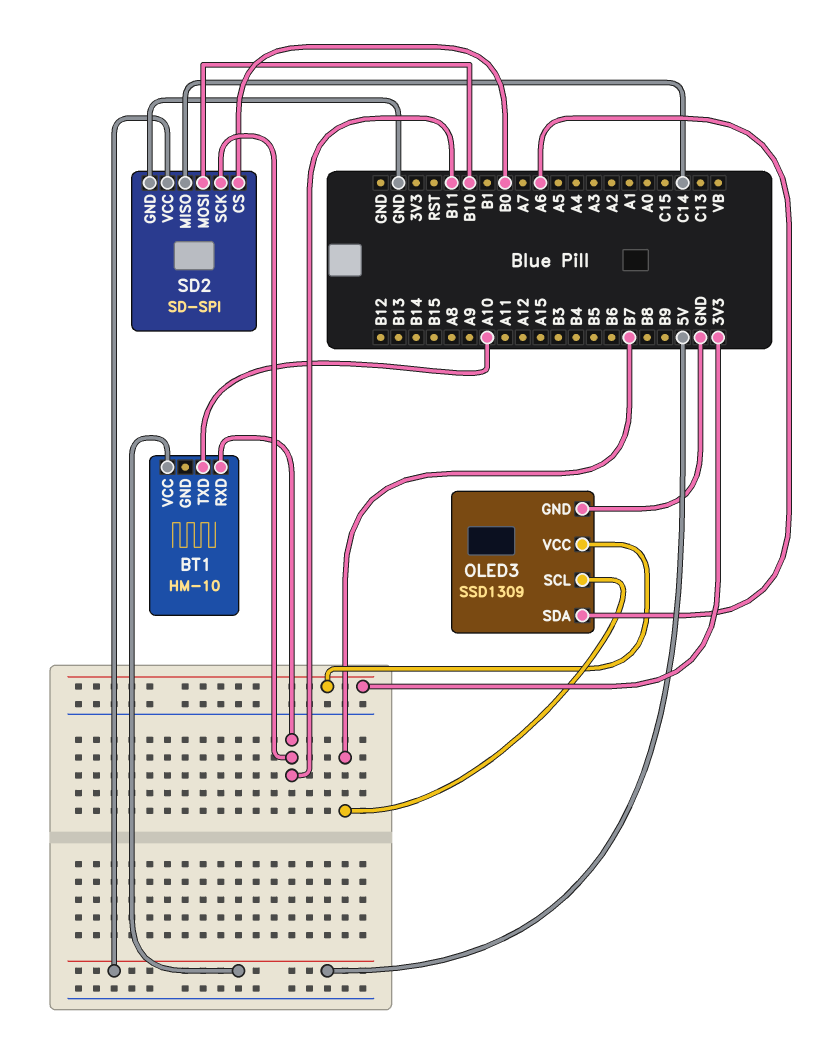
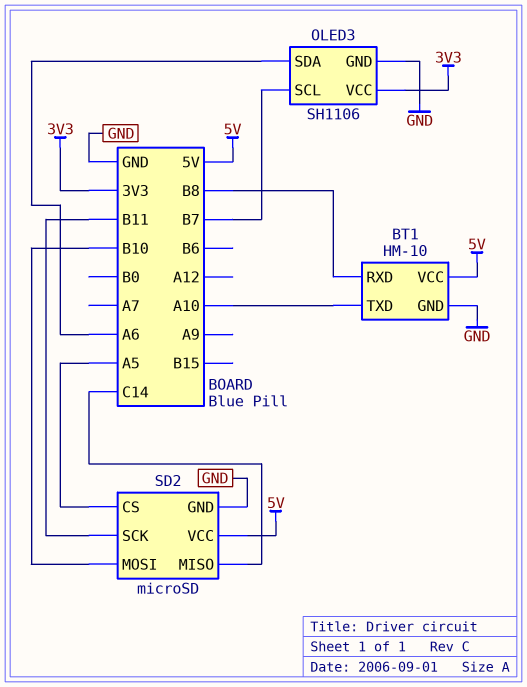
BT1 pin GND: none -> GND
BT1 pin RXD: B11 -> B8
OLED3: SSD1309 -> SH1106
SD2: SD-SPI -> microSD
SD2 pin CS: B0 -> A5

